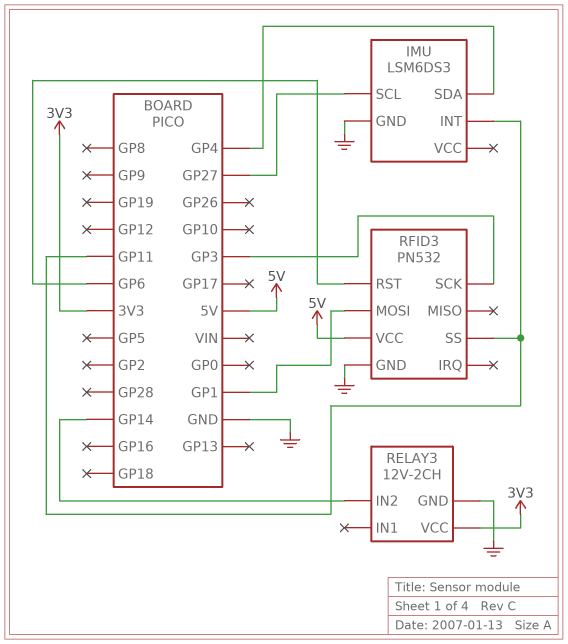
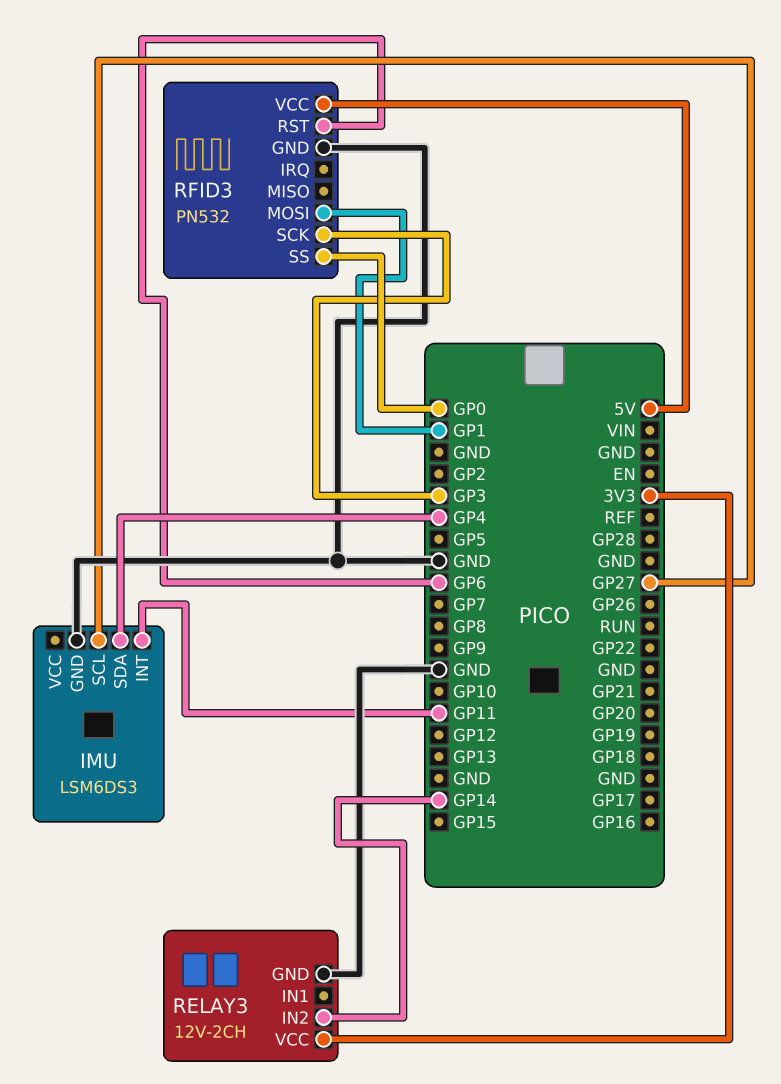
RFID3 pin SS: GP11 -> GP0

